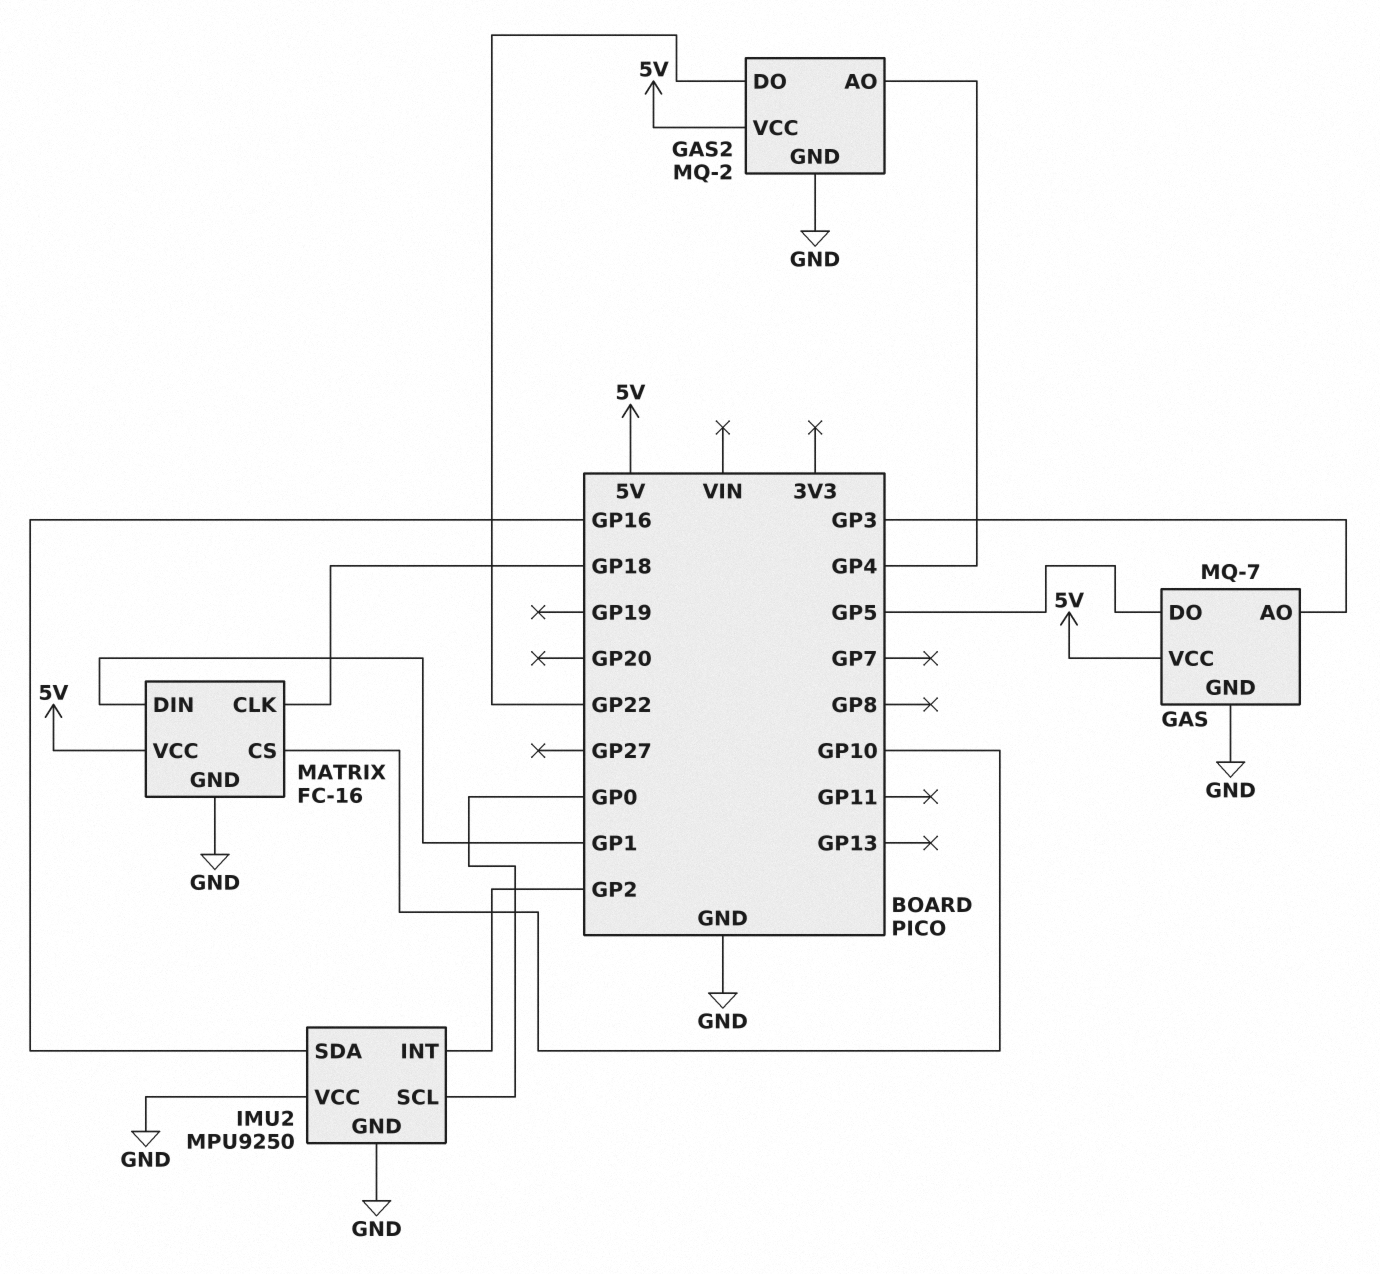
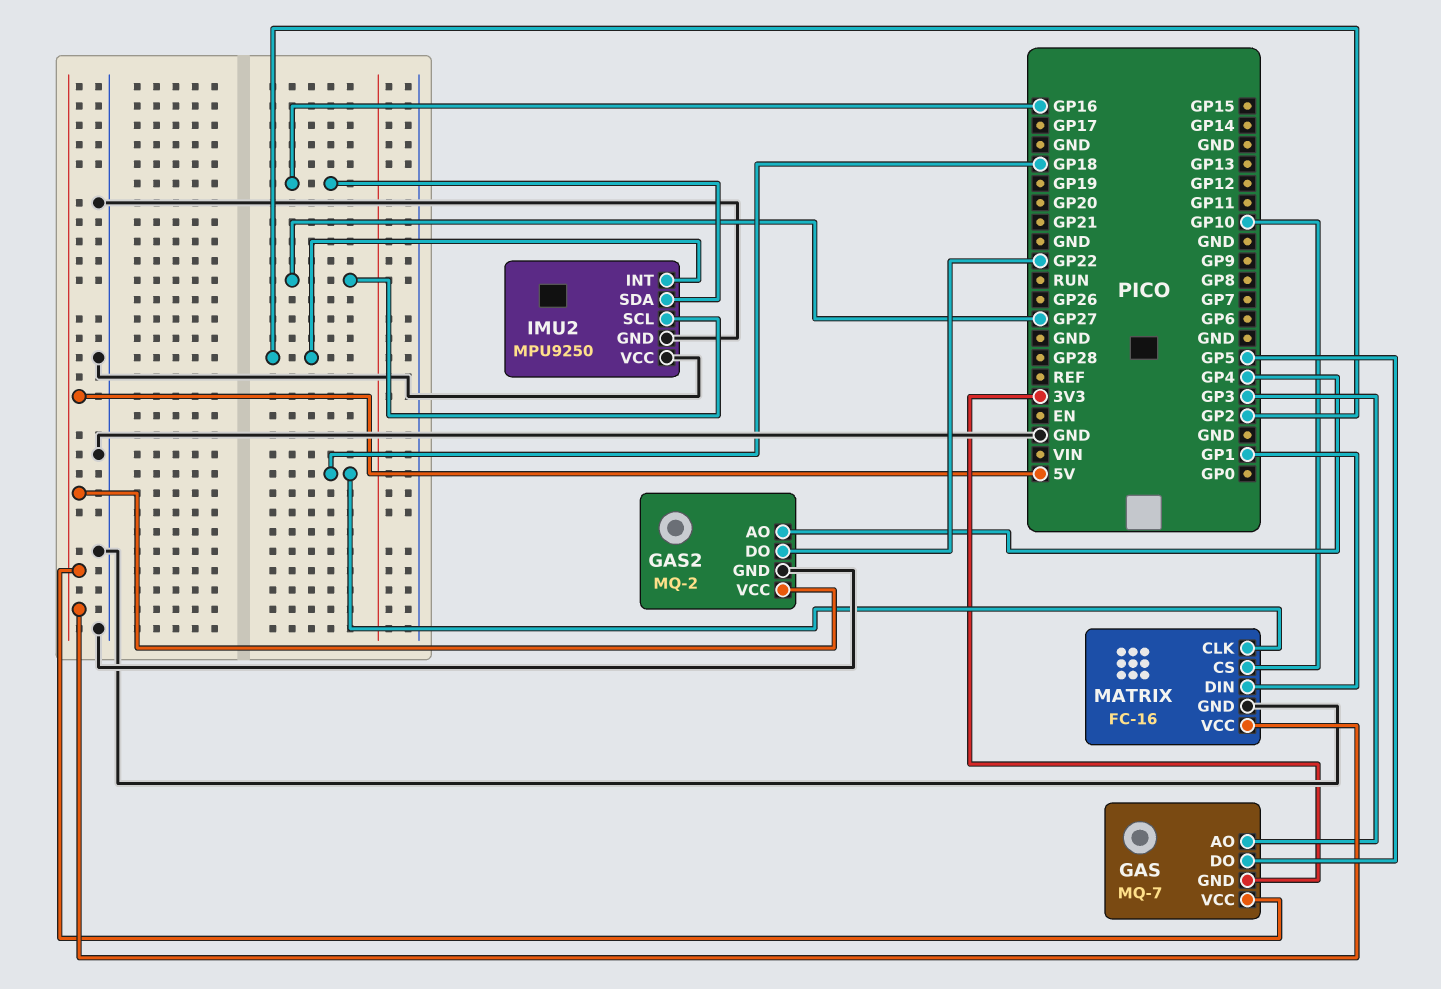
GAS pin GND: GND -> 3V3
IMU2 pin SCL: GP0 -> GP27

